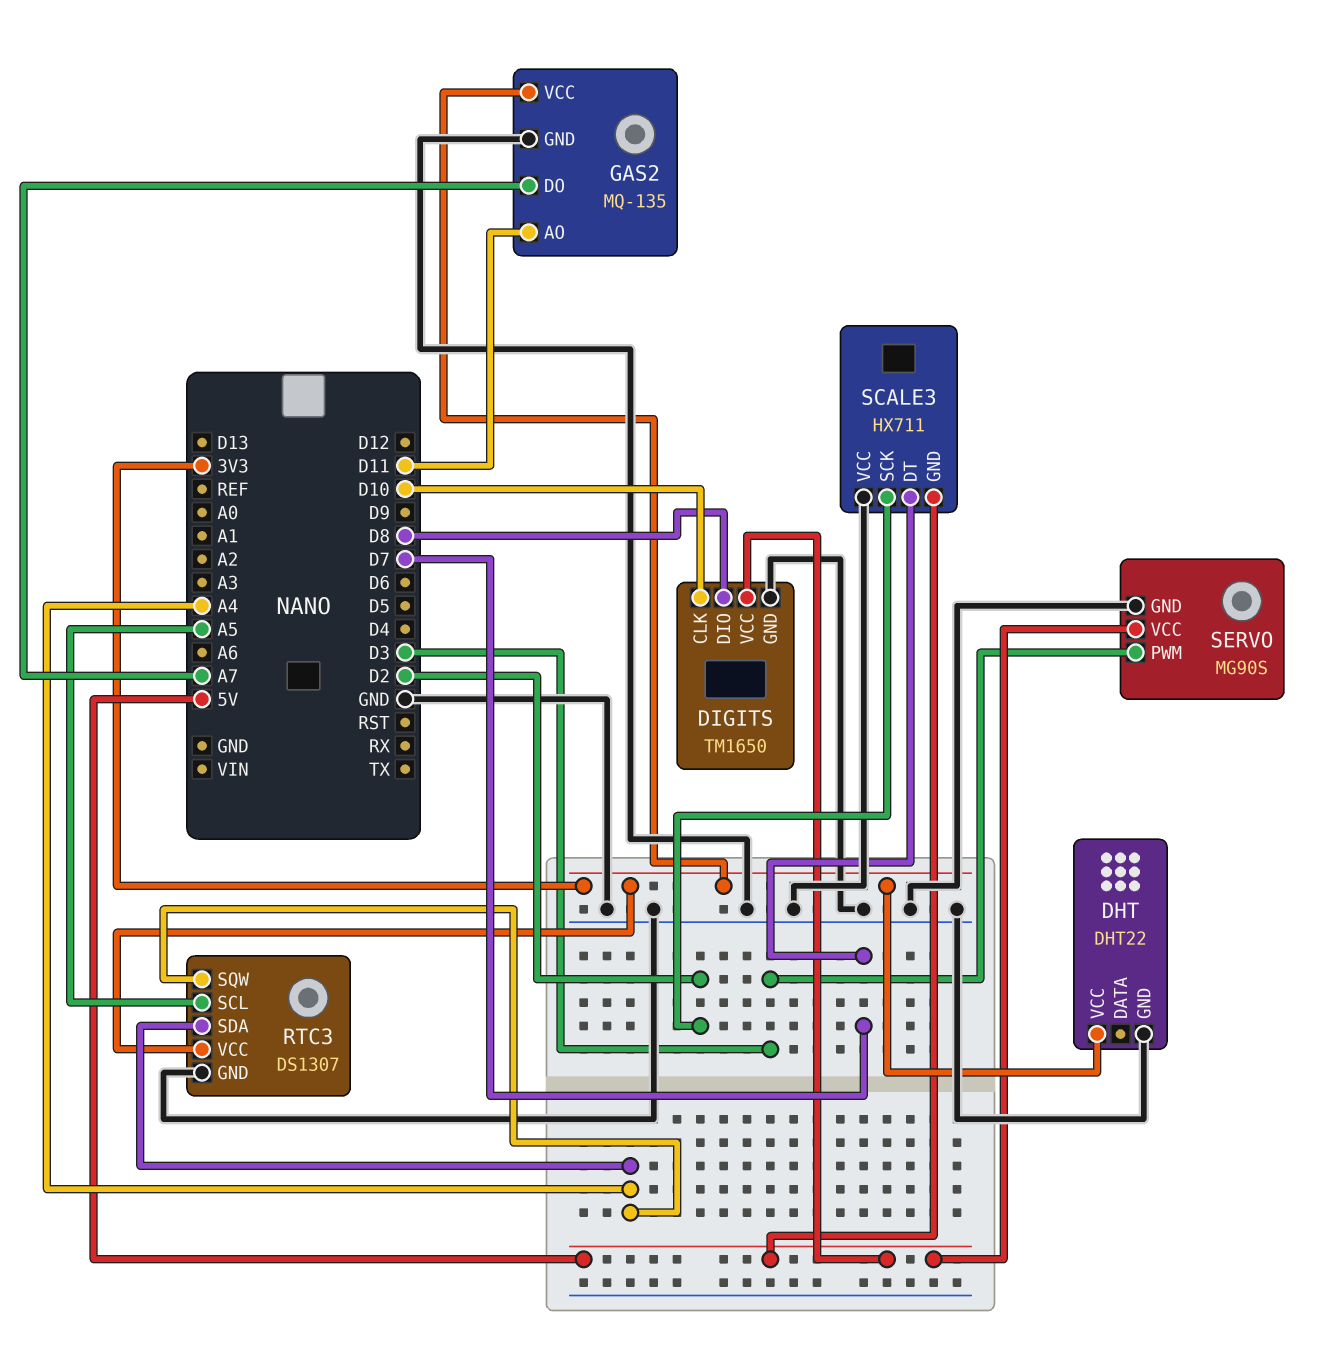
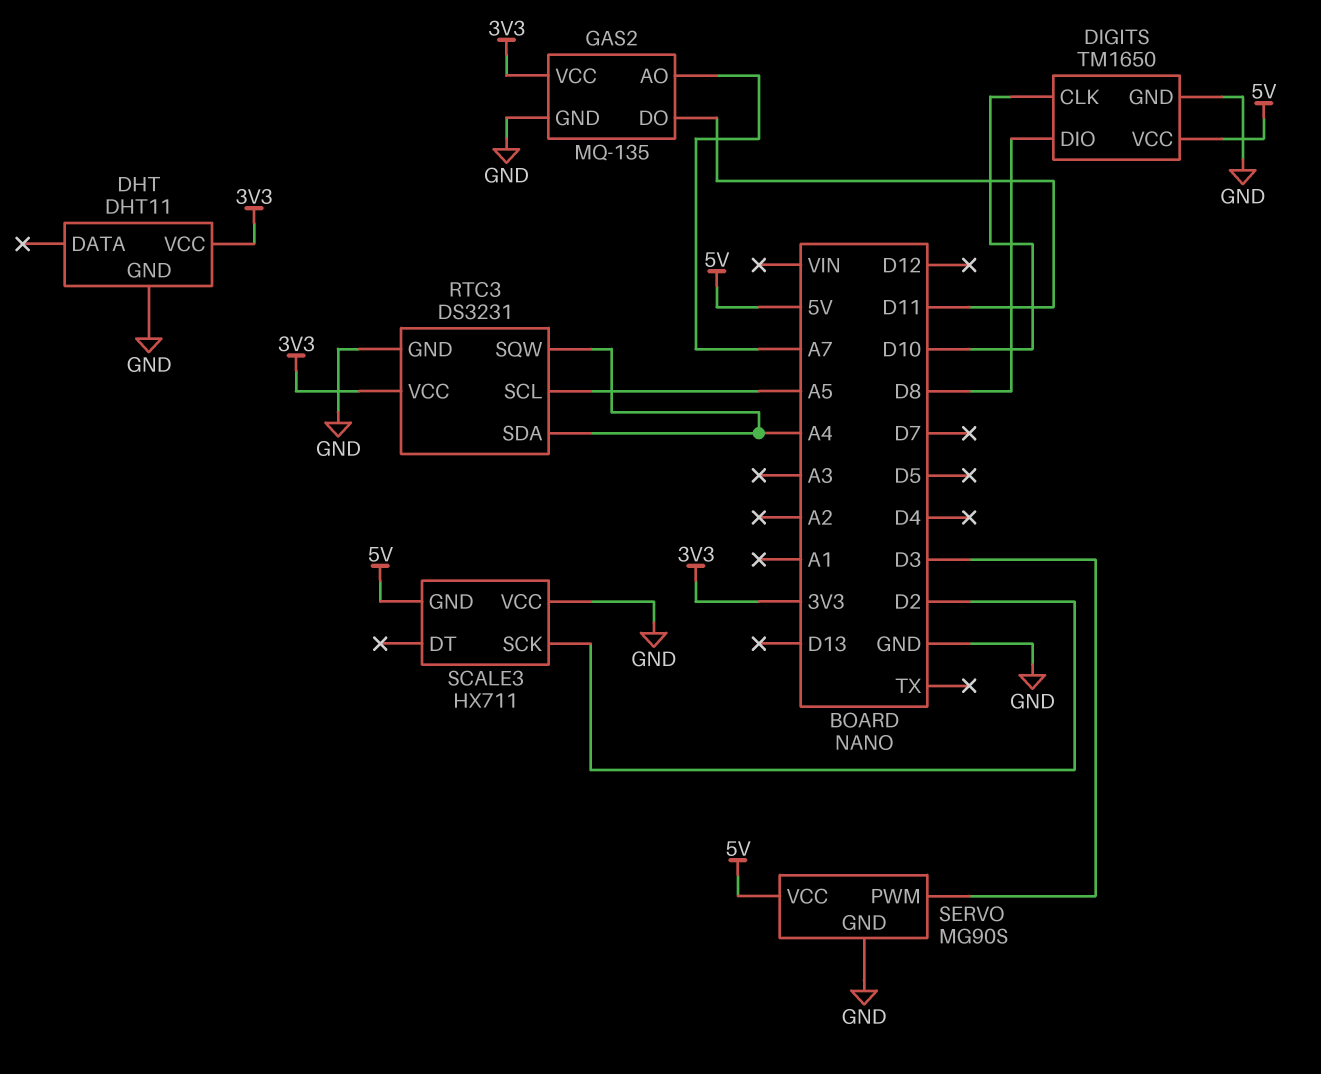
DHT: DHT22 -> DHT11
GAS2 pin AO: D11 -> A7
GAS2 pin DO: A7 -> D11
RTC3: DS1307 -> DS3231
SCALE3 pin DT: D7 -> none

